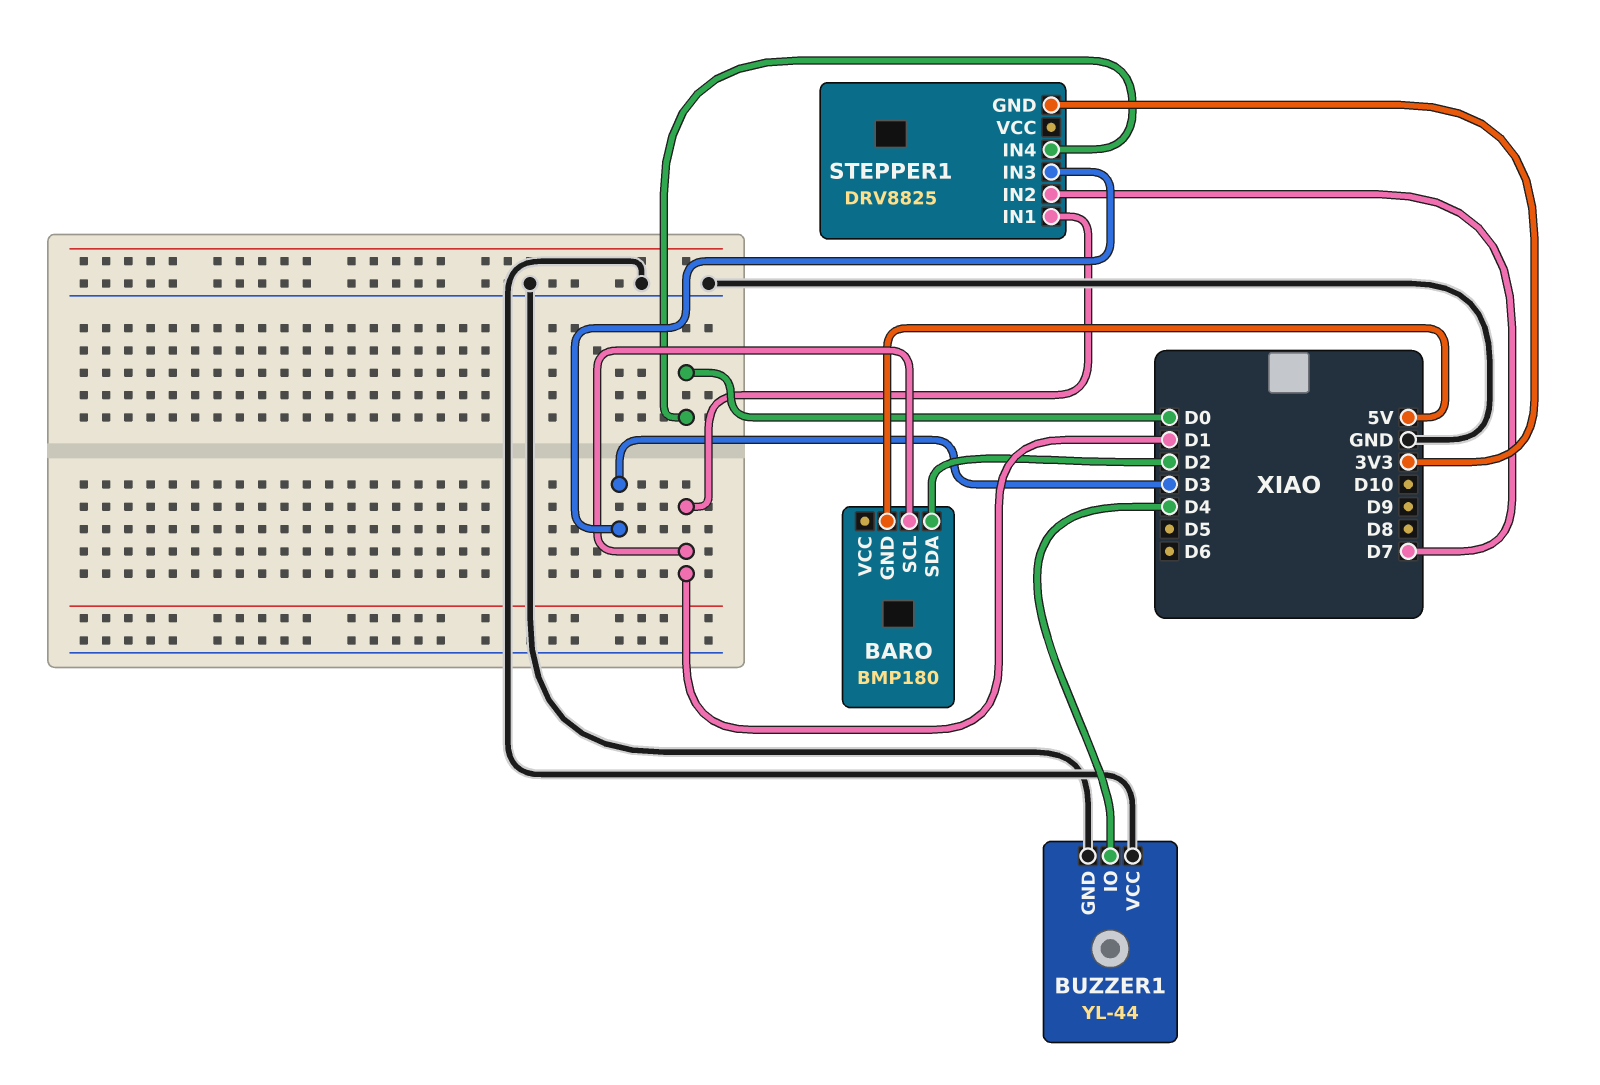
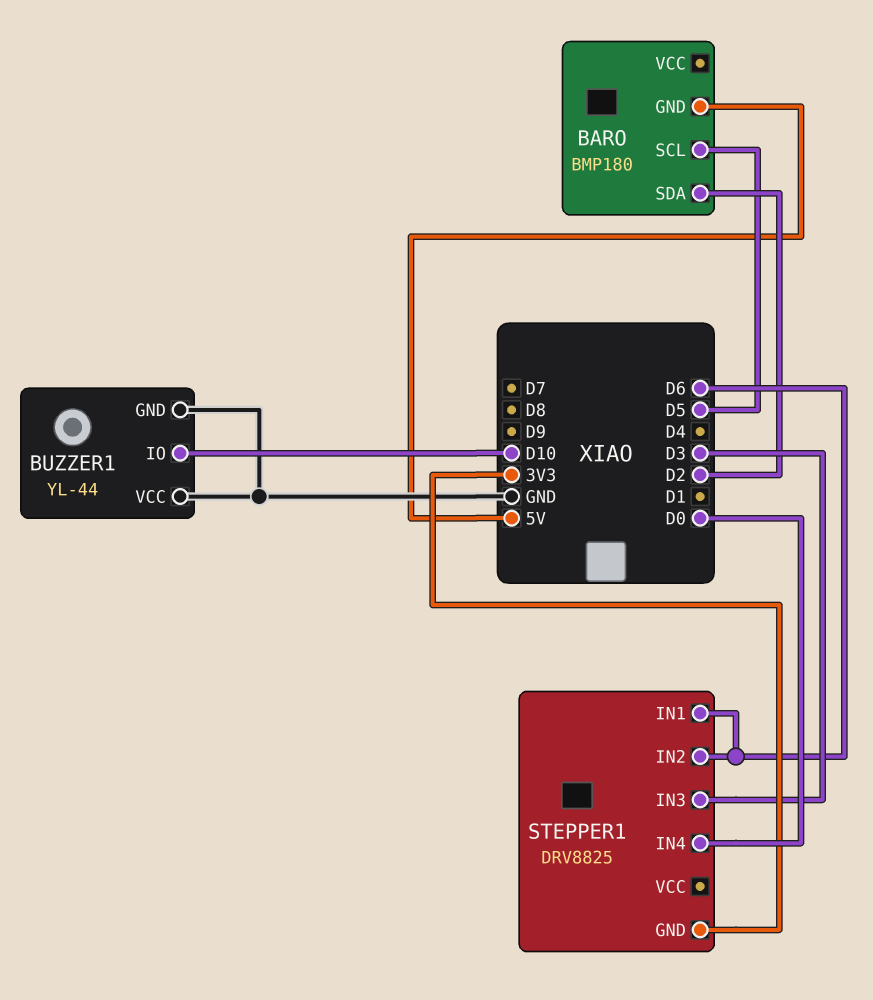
BARO pin SCL: D1 -> D5
BUZZER1 pin IO: D4 -> D10
STEPPER1 pin IN1: D1 -> D6
STEPPER1 pin IN2: D7 -> D6

